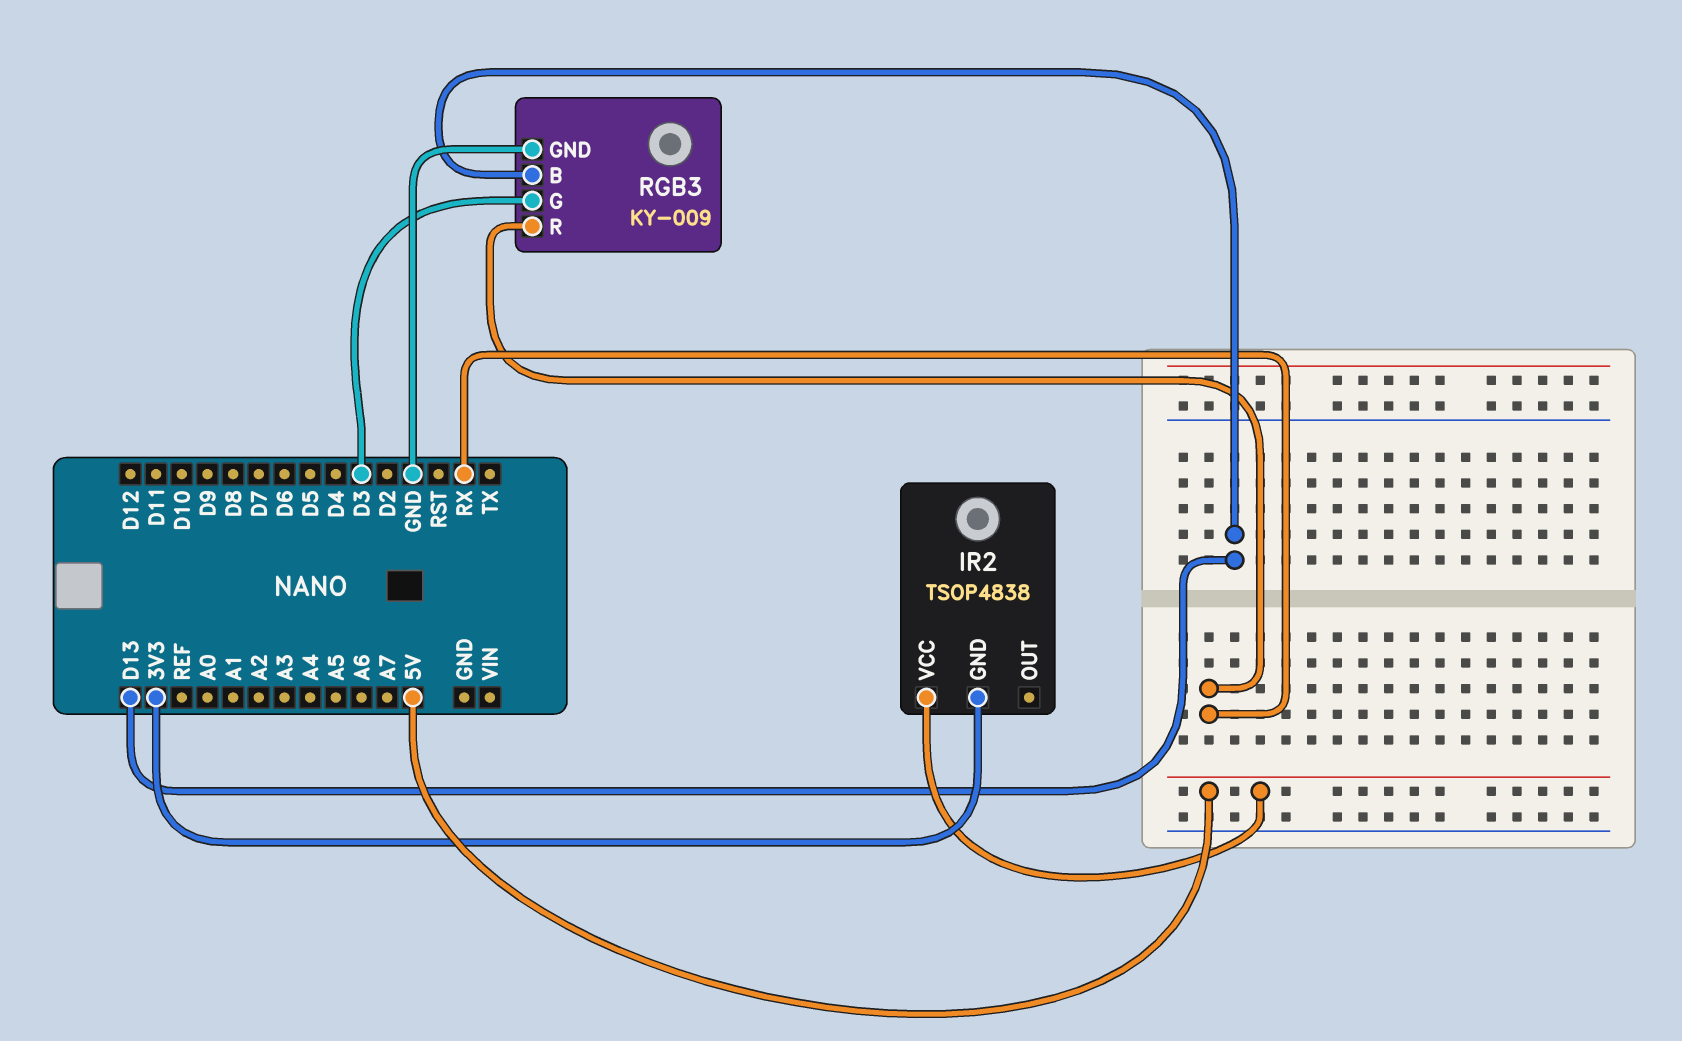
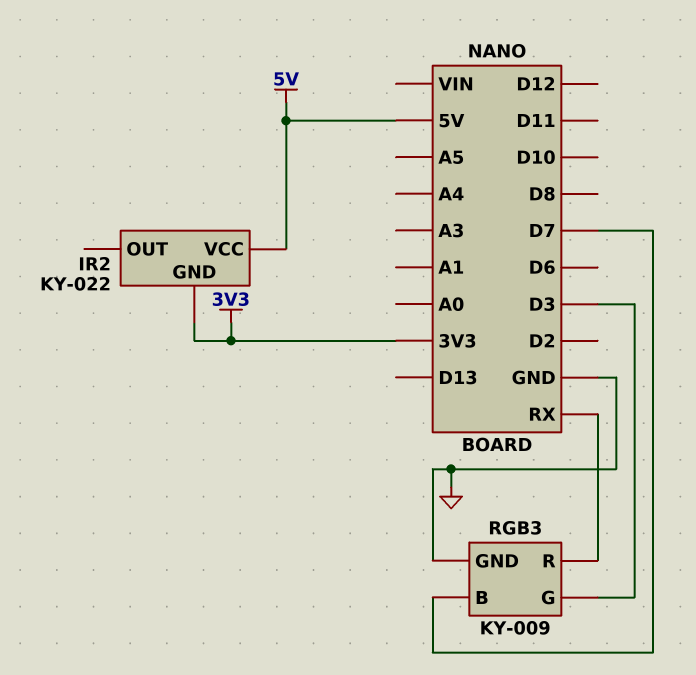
IR2: TSOP4838 -> KY-022
RGB3 pin B: D13 -> D7

